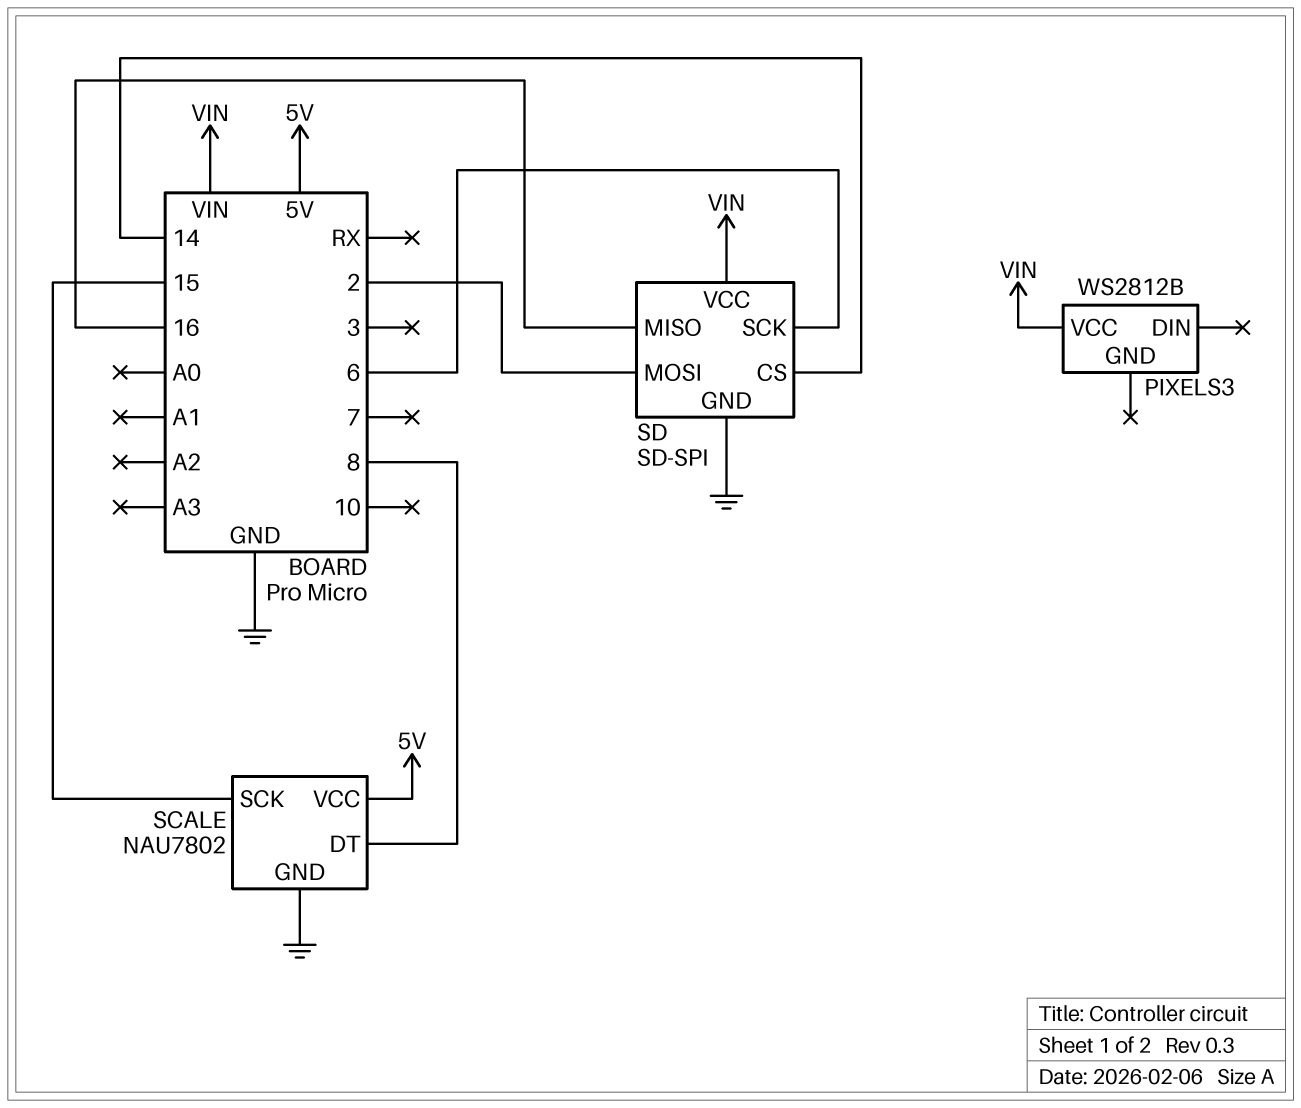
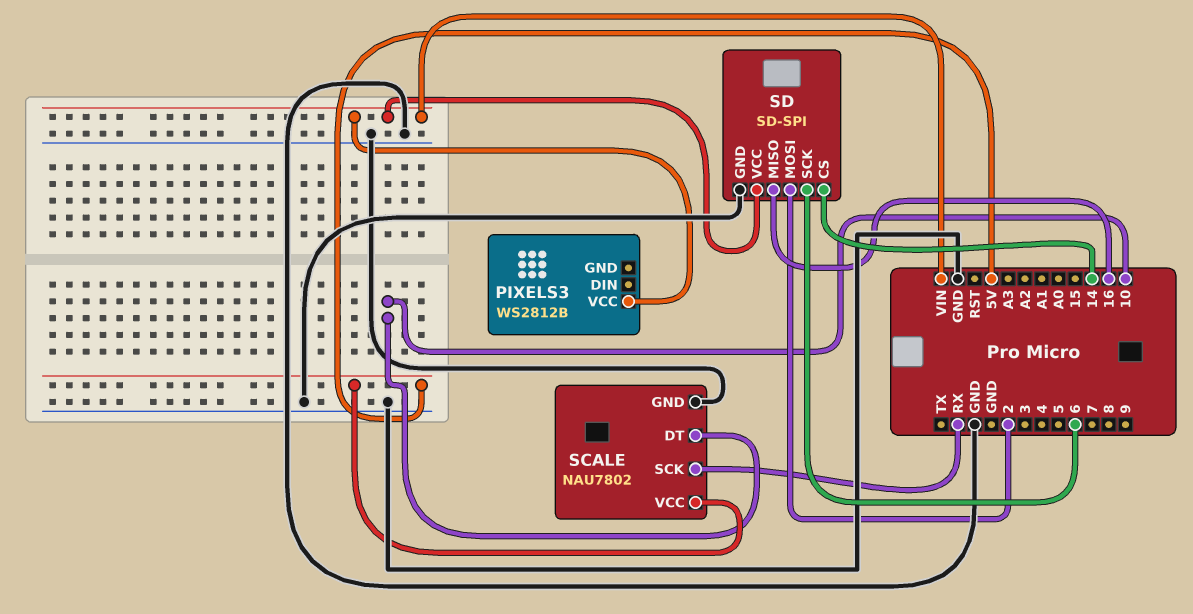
SCALE pin DT: 8 -> 10
SCALE pin SCK: 15 -> RX

